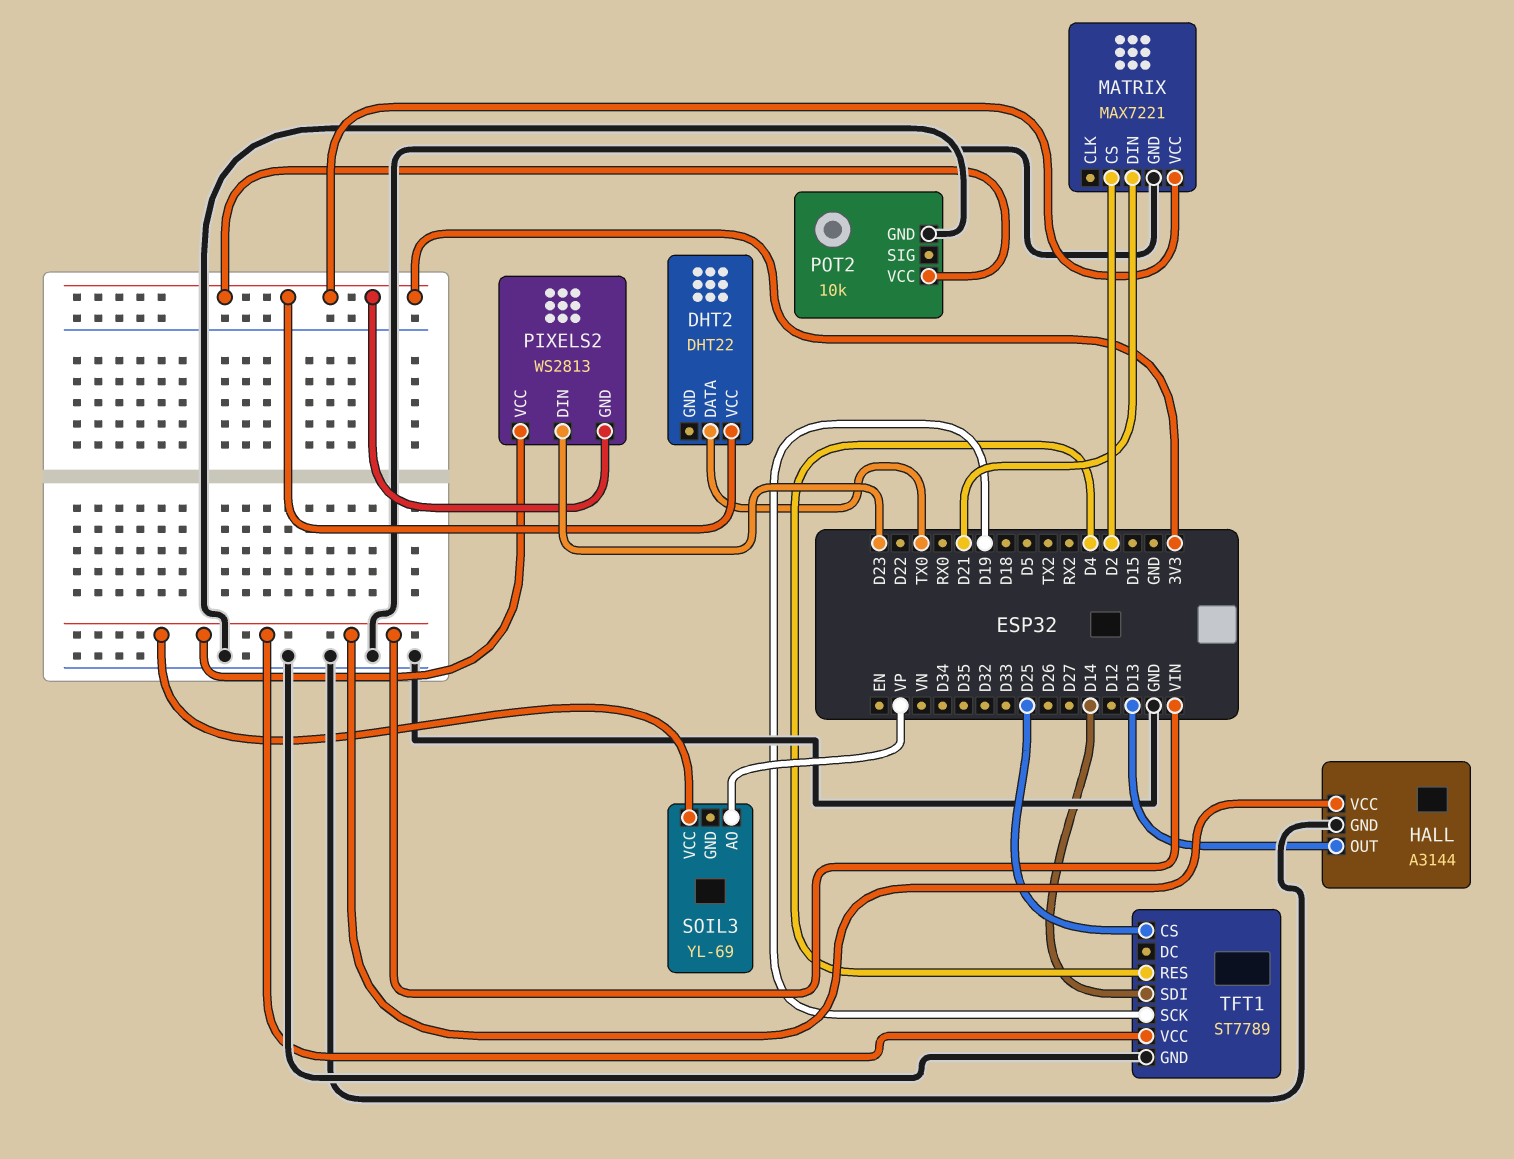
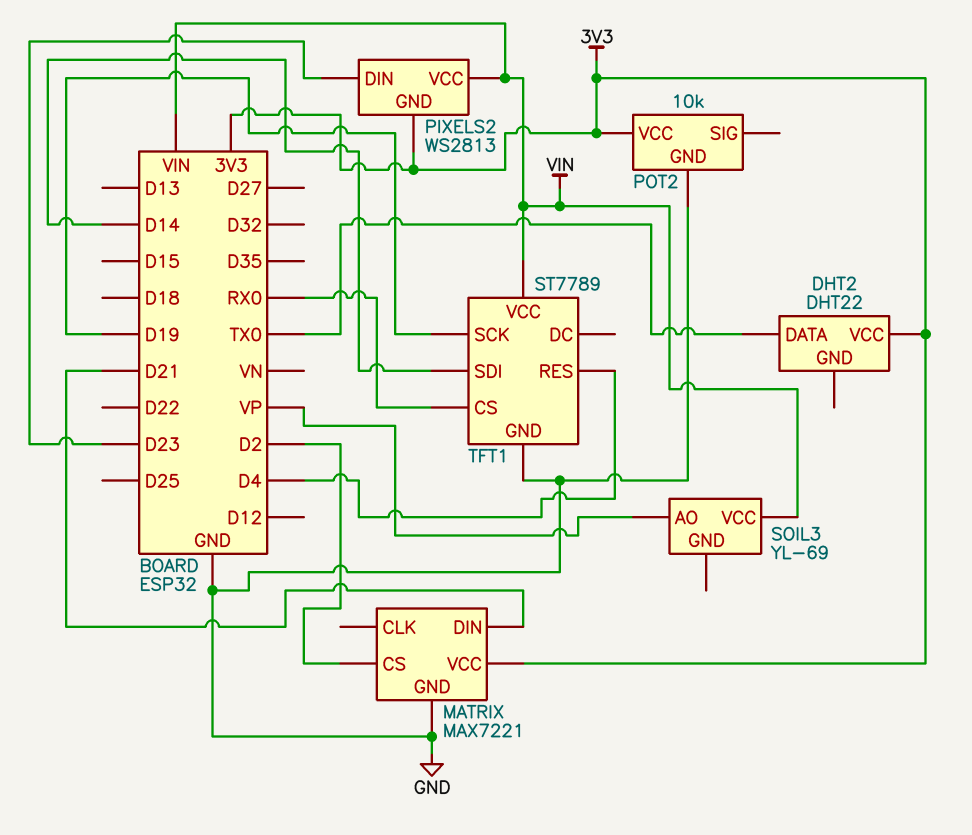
HALL: A3144 -> none
HALL pin GND: GND -> none
HALL pin OUT: D13 -> none
HALL pin VCC: VIN -> none
TFT1 pin CS: D25 -> RX0

